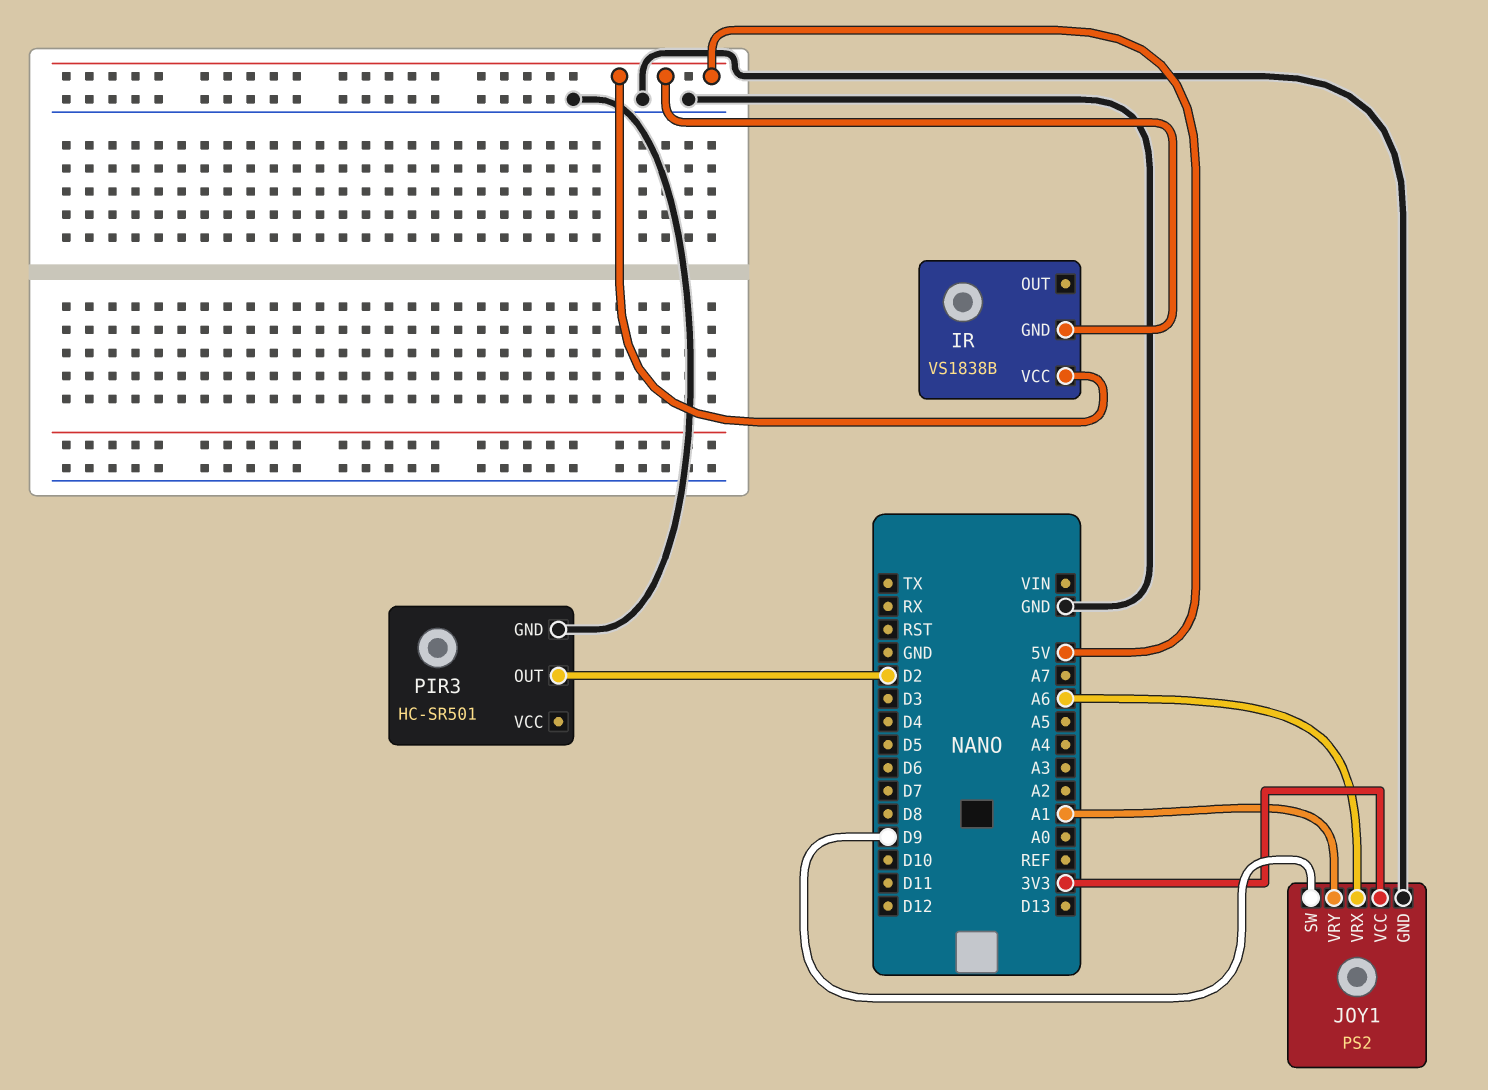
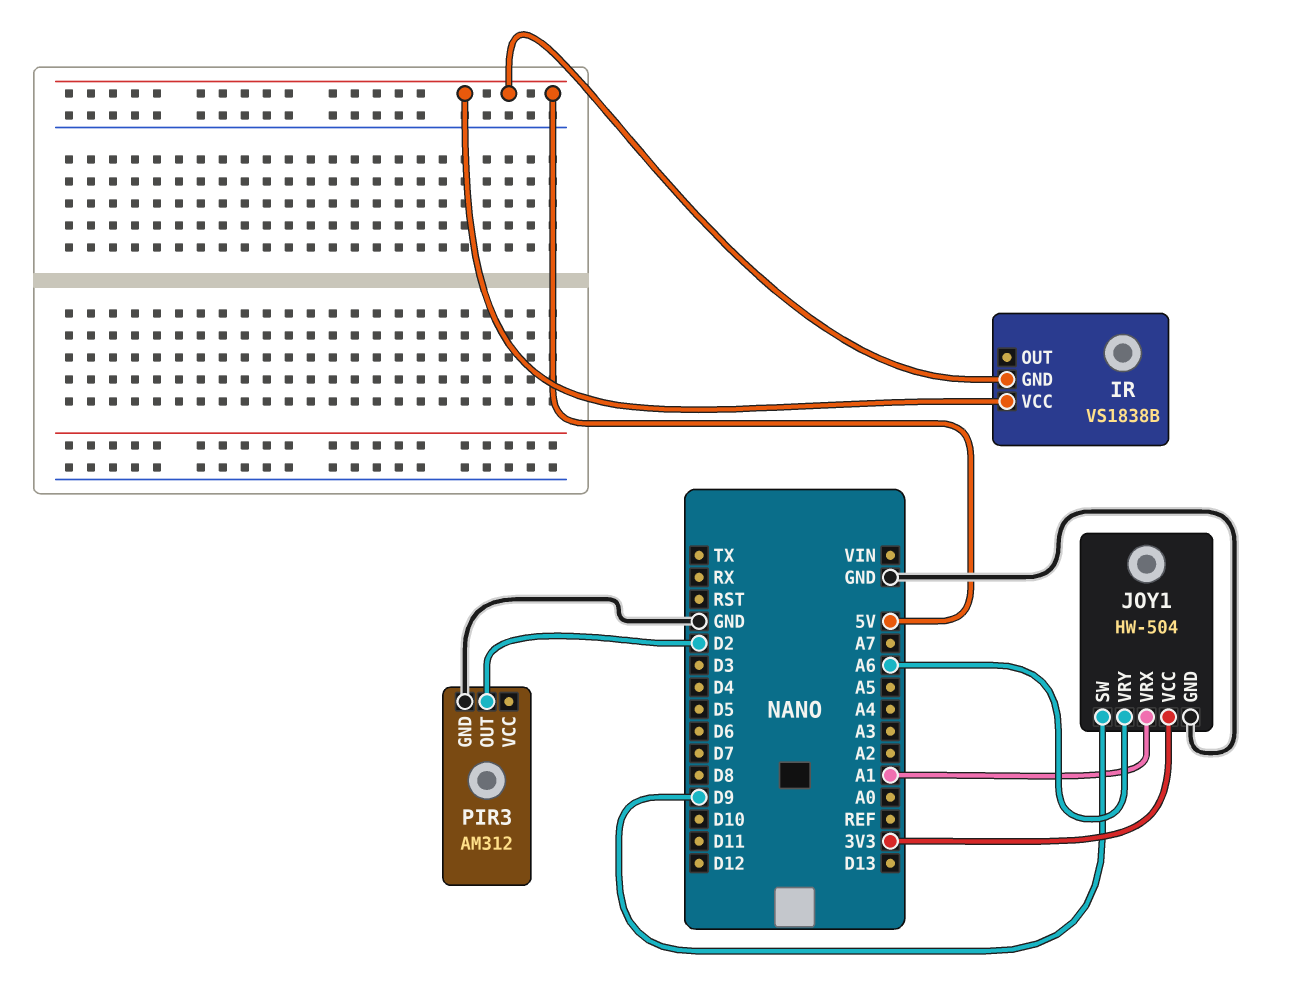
JOY1: PS2 -> HW-504
JOY1 pin VRX: A6 -> A1
JOY1 pin VRY: A1 -> A6
PIR3: HC-SR501 -> AM312

